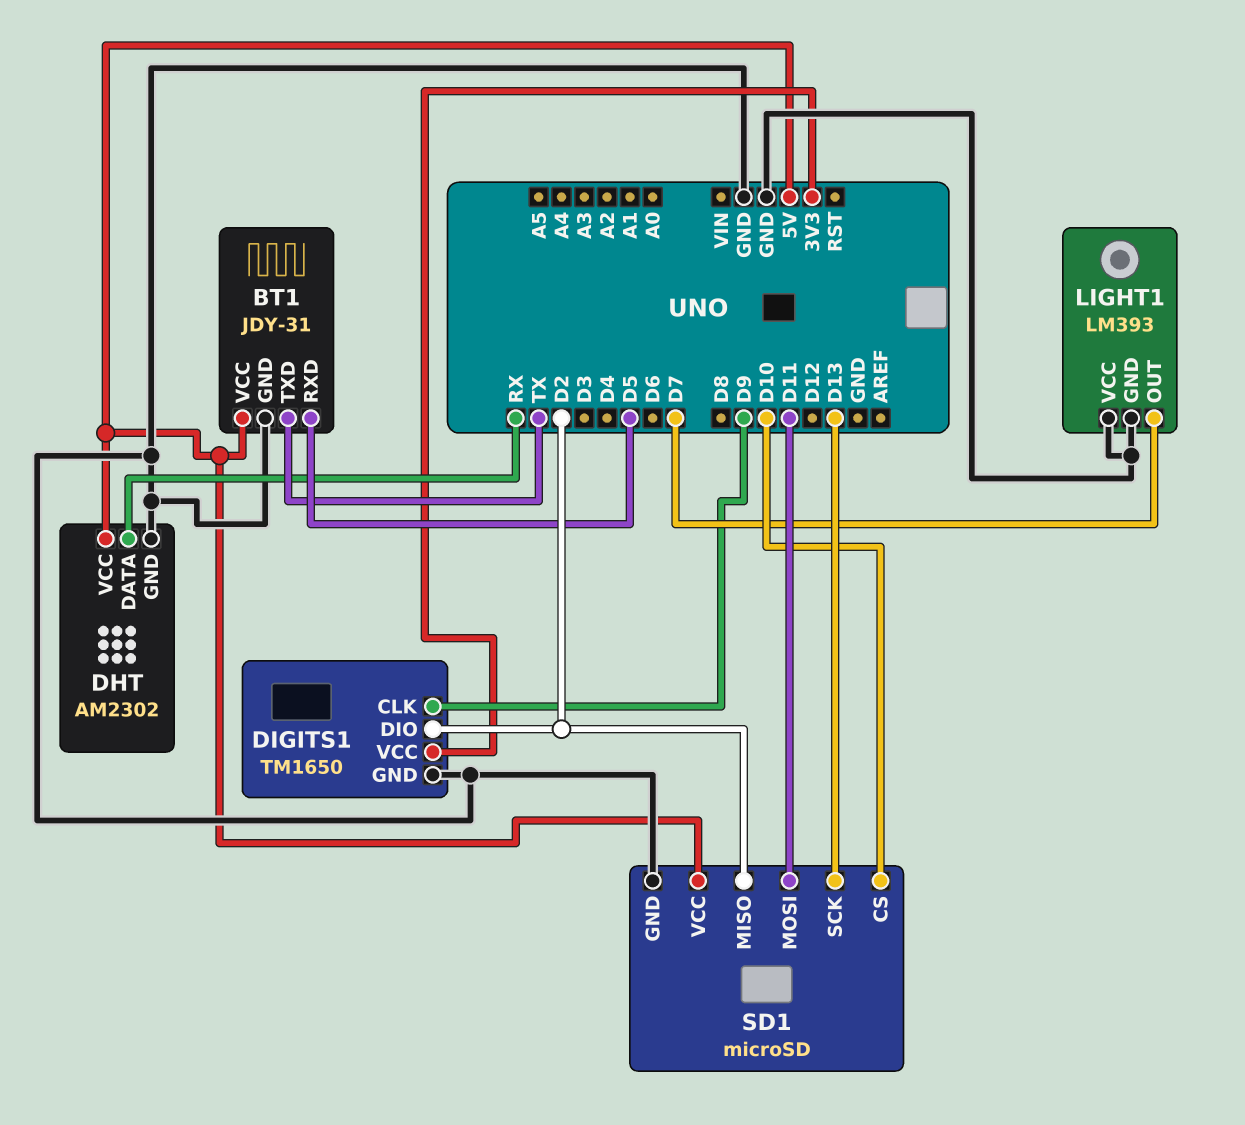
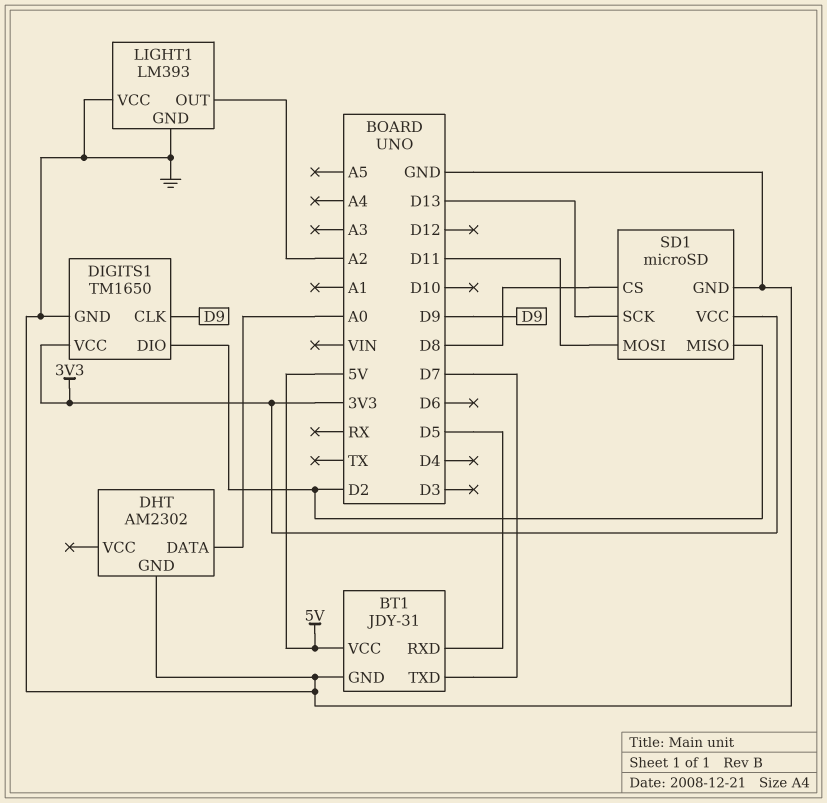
BT1 pin TXD: TX -> D7
DHT pin DATA: RX -> A0
DHT pin VCC: 5V -> none
LIGHT1 pin OUT: D7 -> A2
SD1 pin CS: D10 -> D8
SD1 pin VCC: 5V -> 3V3

